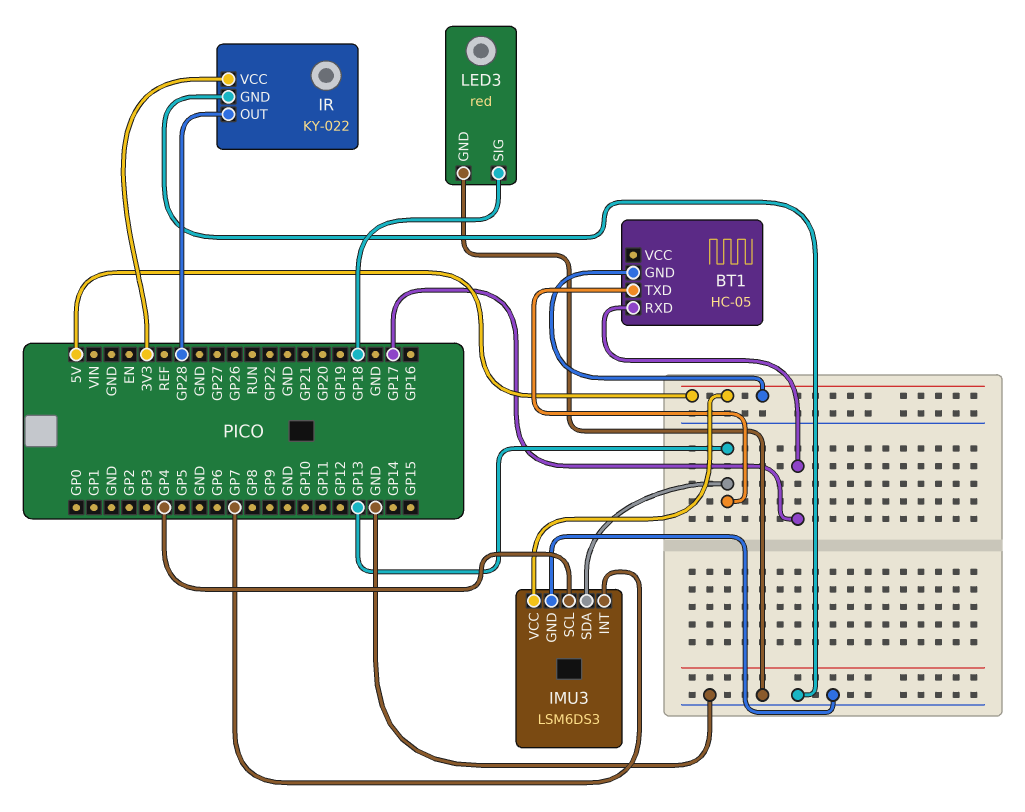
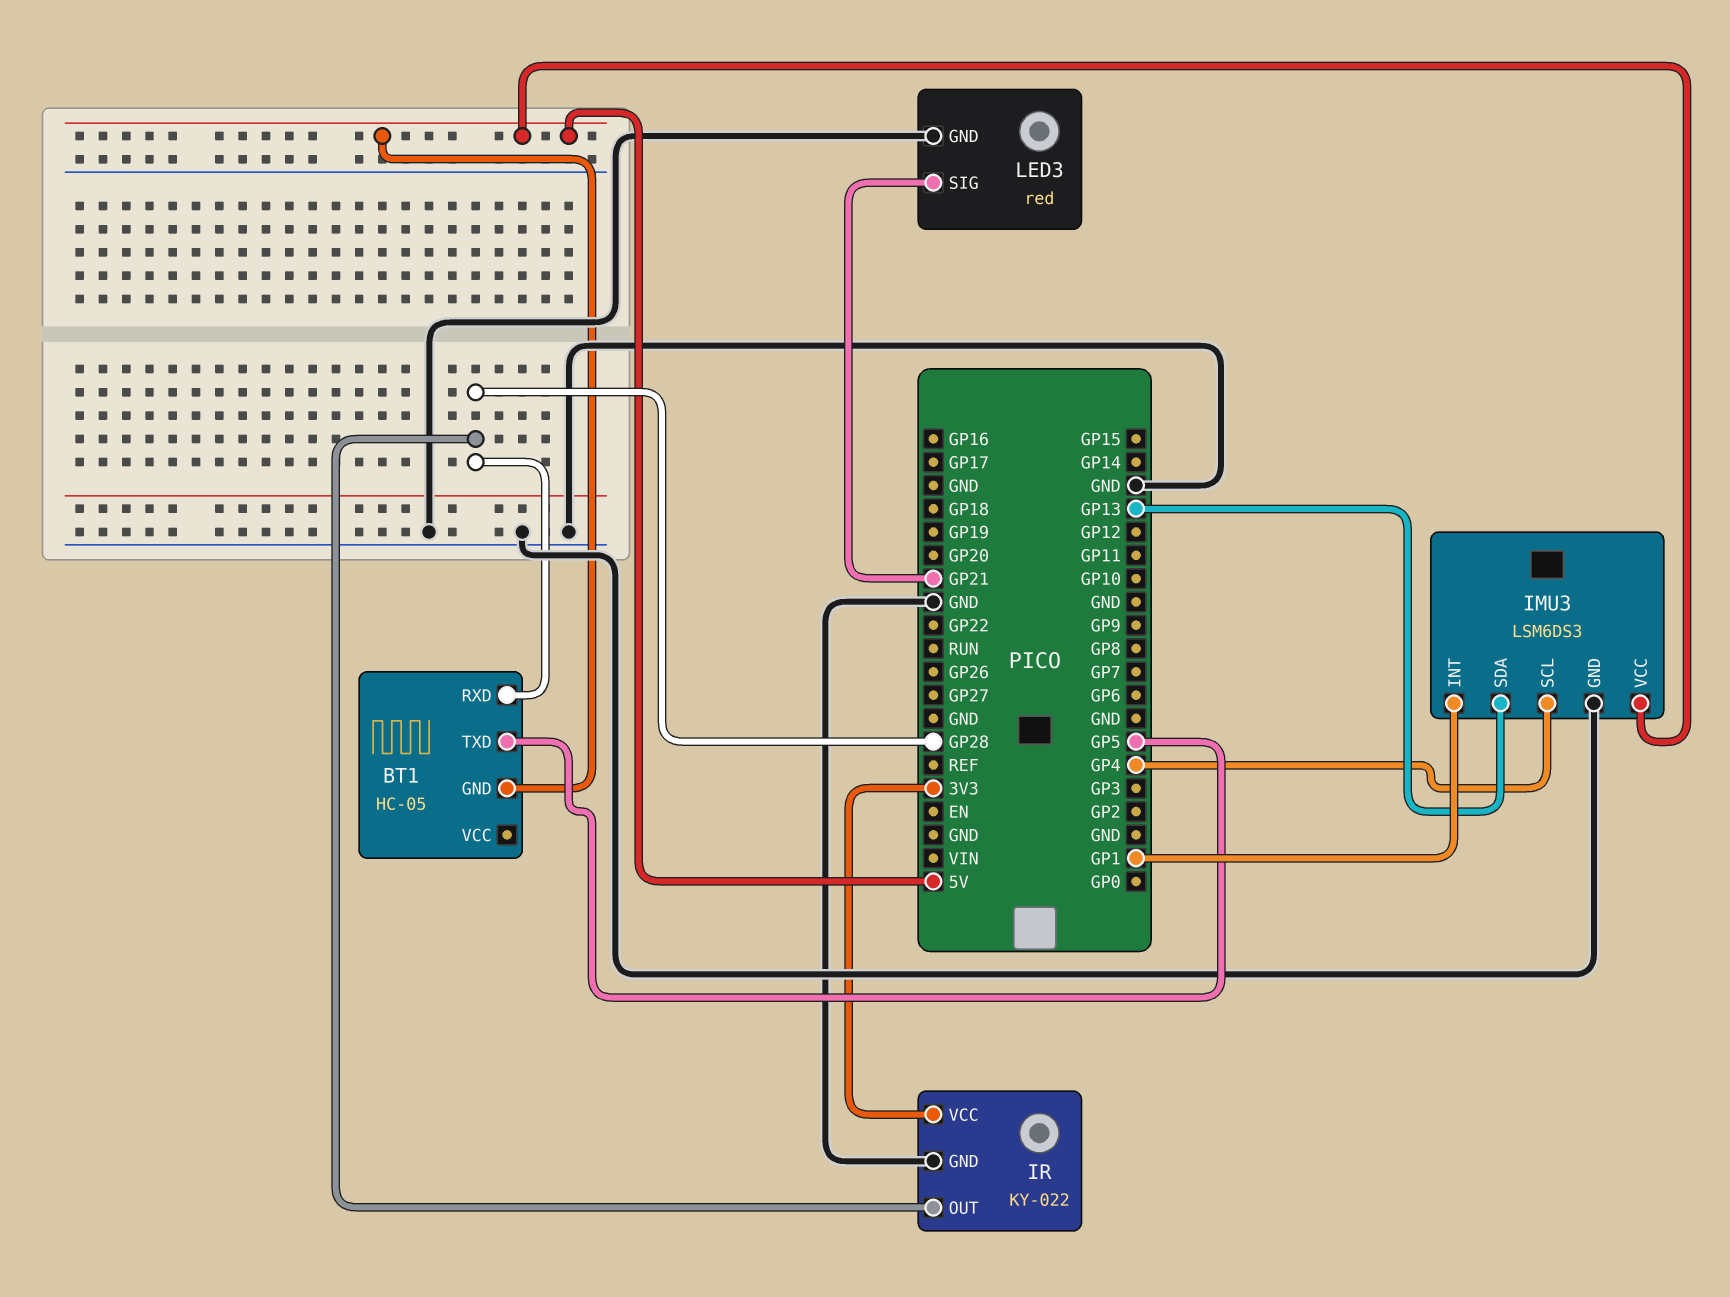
BT1 pin RXD: GP17 -> GP28
BT1 pin TXD: GP13 -> GP5
IMU3 pin INT: GP7 -> GP1
LED3 pin SIG: GP18 -> GP21

